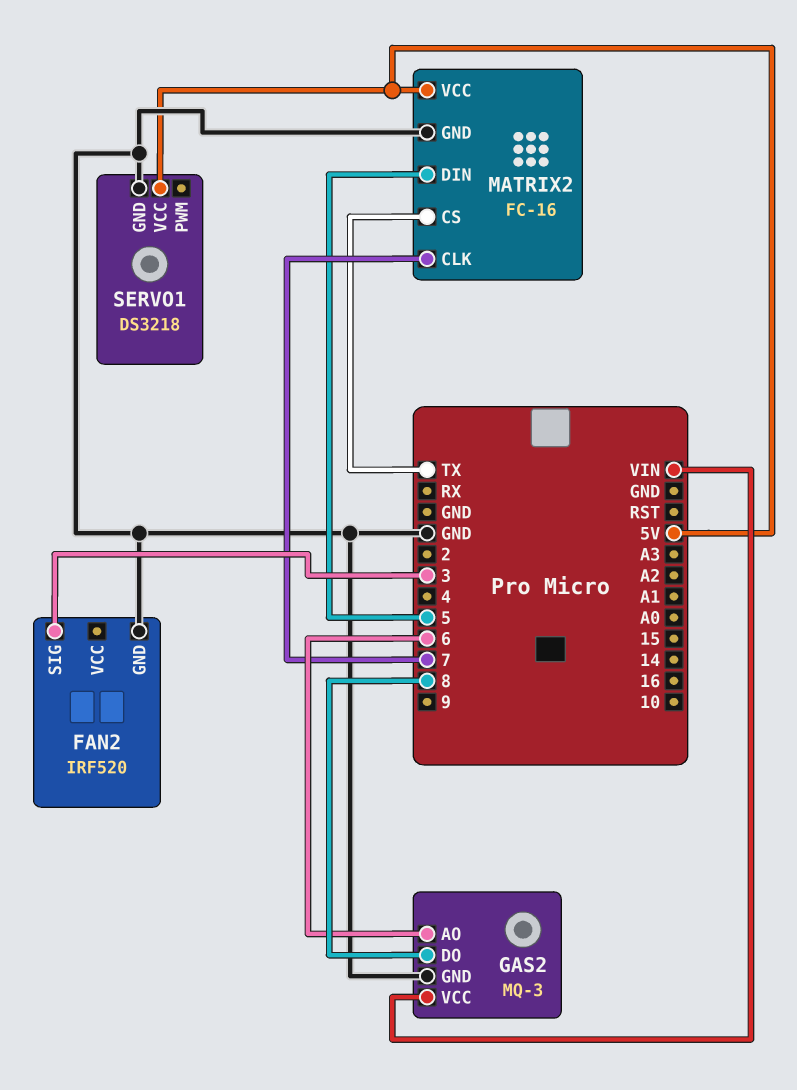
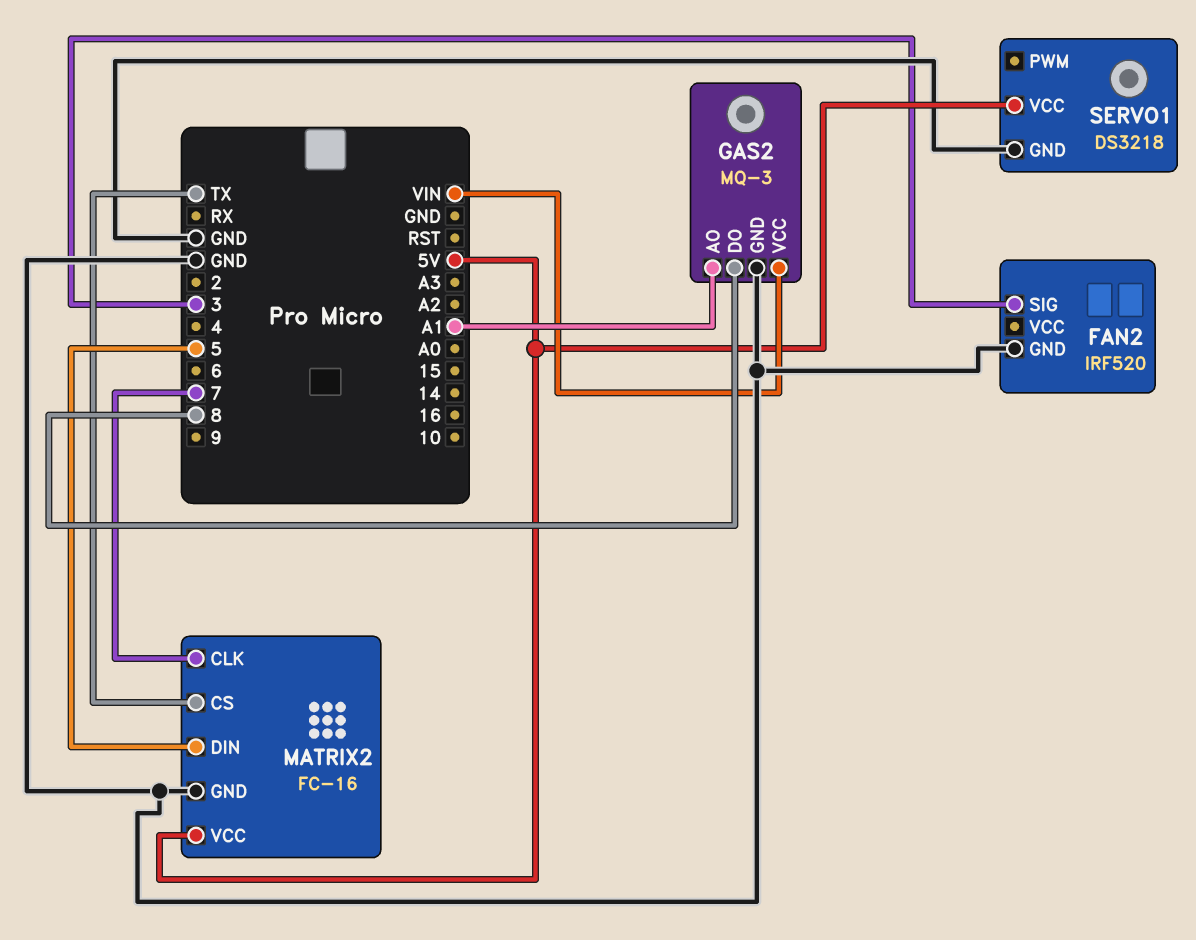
GAS2 pin AO: 6 -> A1

